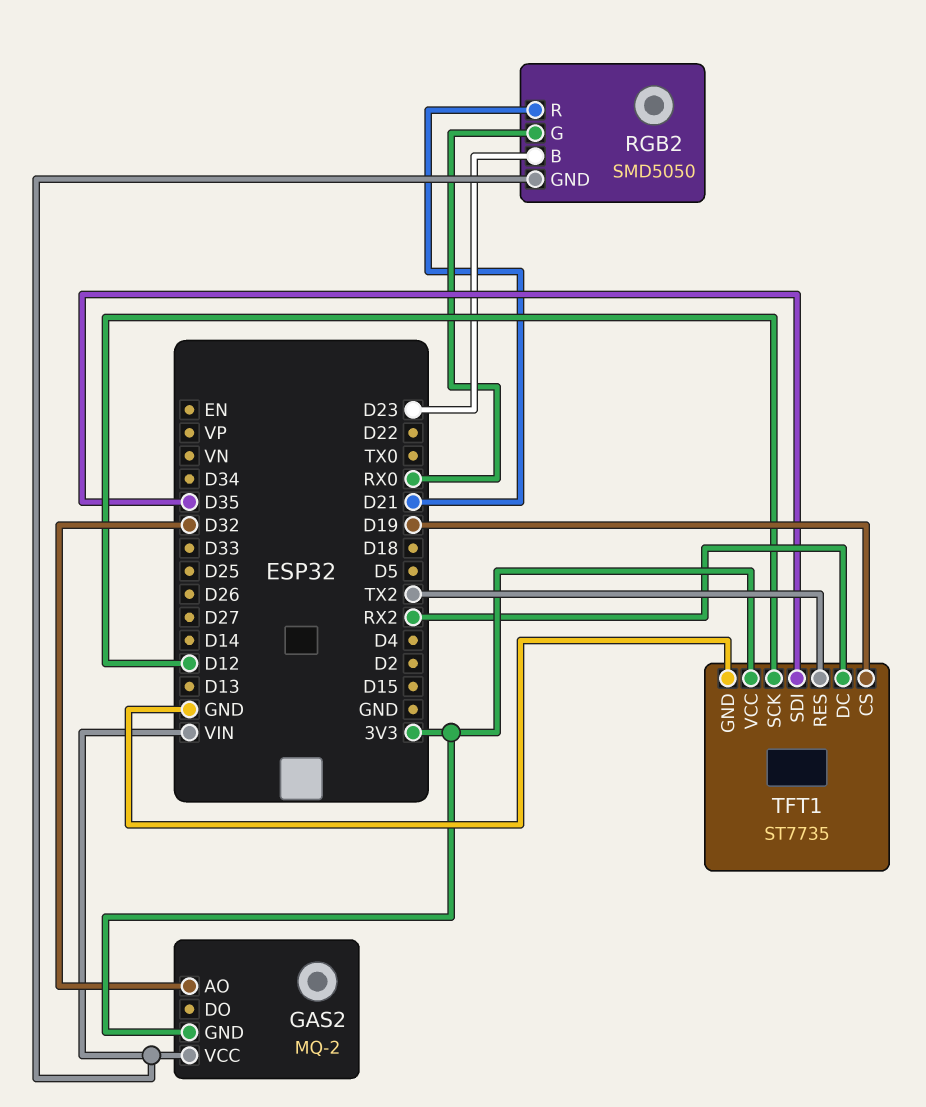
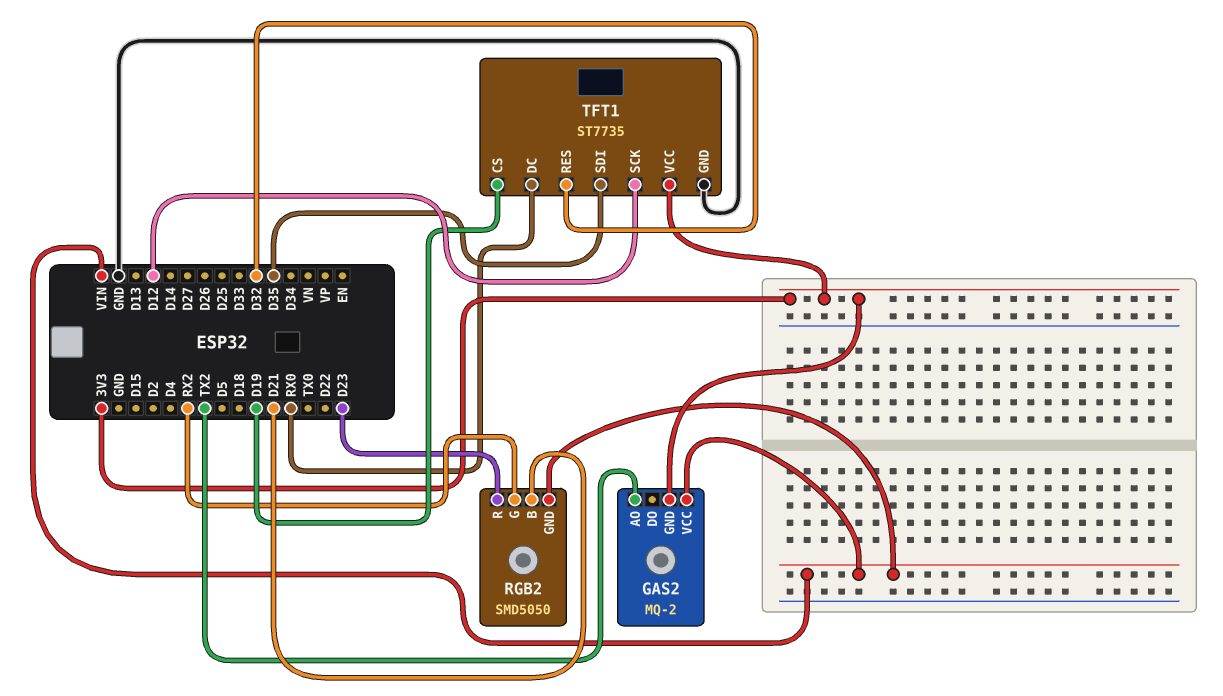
GAS2 pin AO: D32 -> TX2
RGB2 pin B: D23 -> D21
RGB2 pin G: RX0 -> RX2
RGB2 pin R: D21 -> D23
TFT1 pin DC: RX2 -> RX0
TFT1 pin RES: TX2 -> D32

